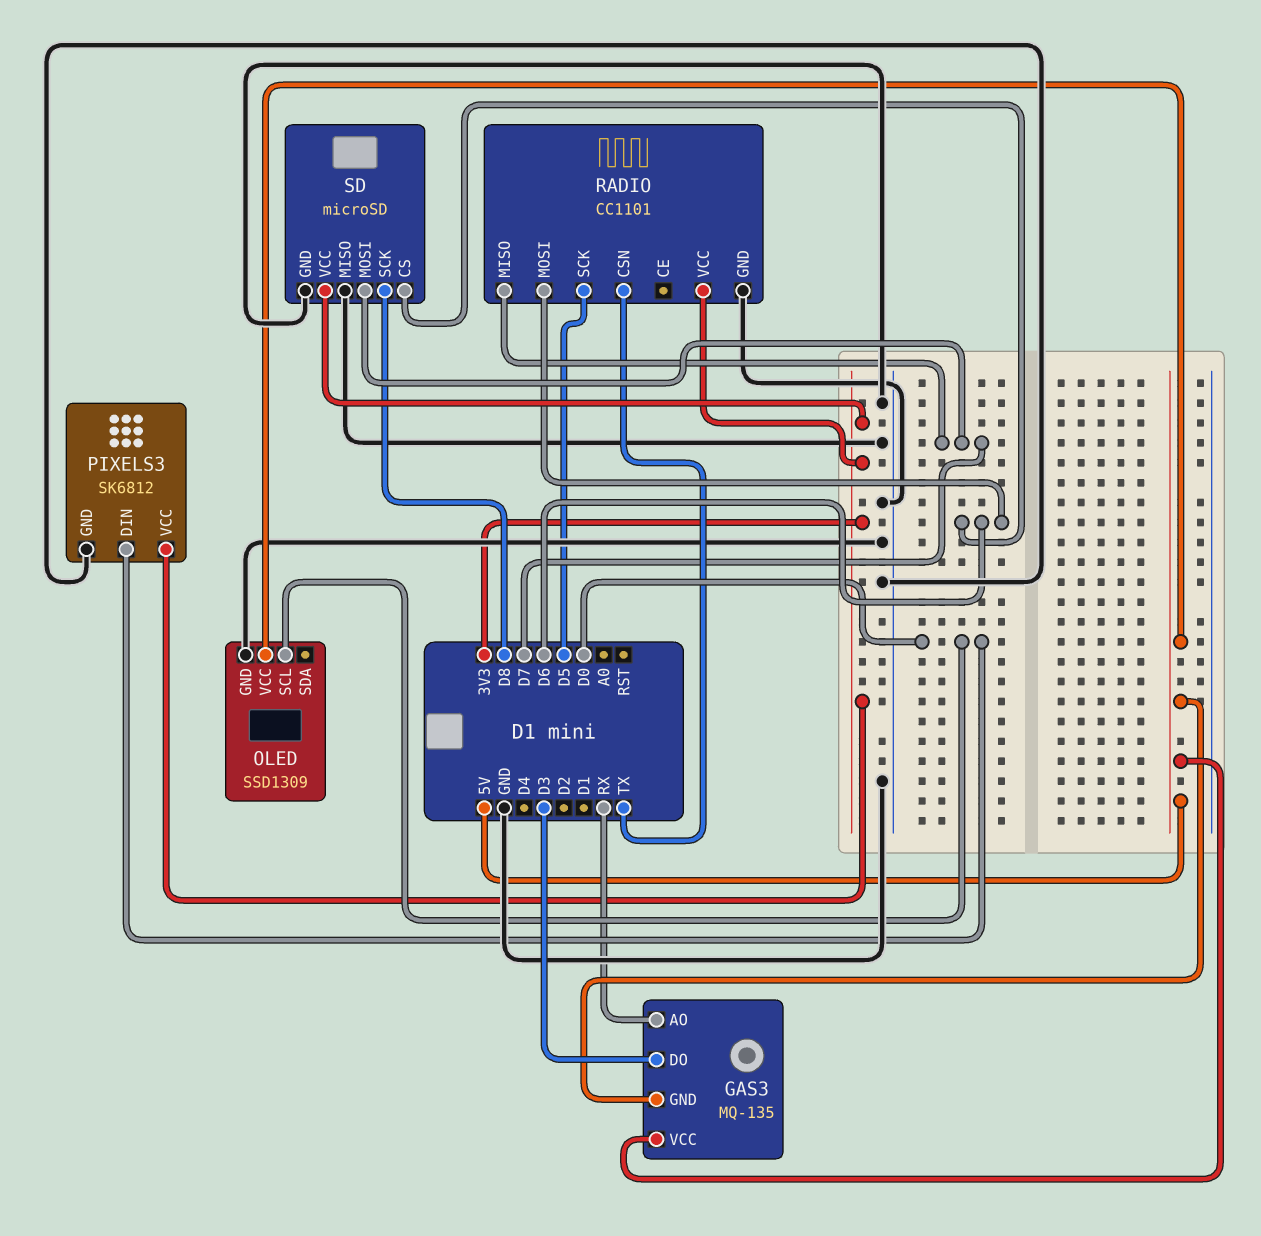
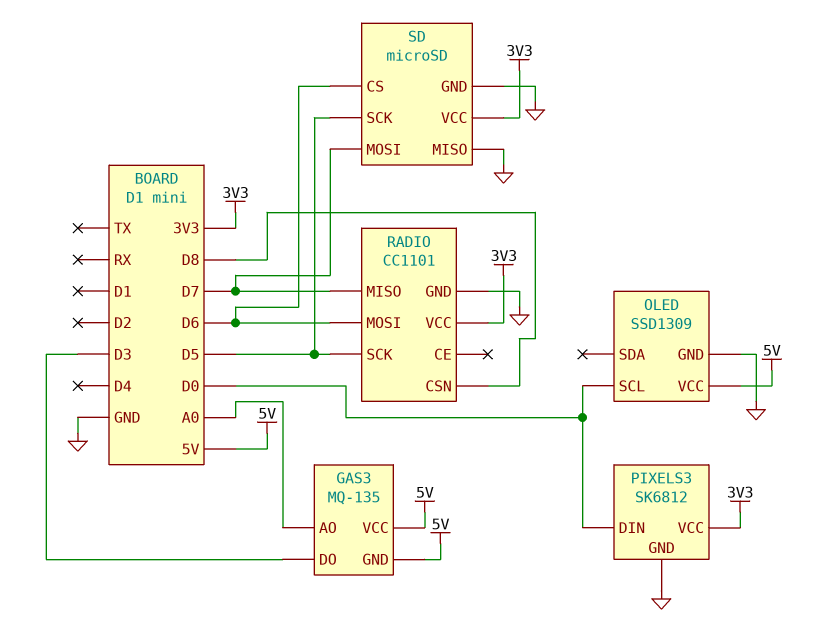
GAS3 pin AO: RX -> A0
RADIO pin CSN: TX -> D8
SD pin SCK: D8 -> D5

